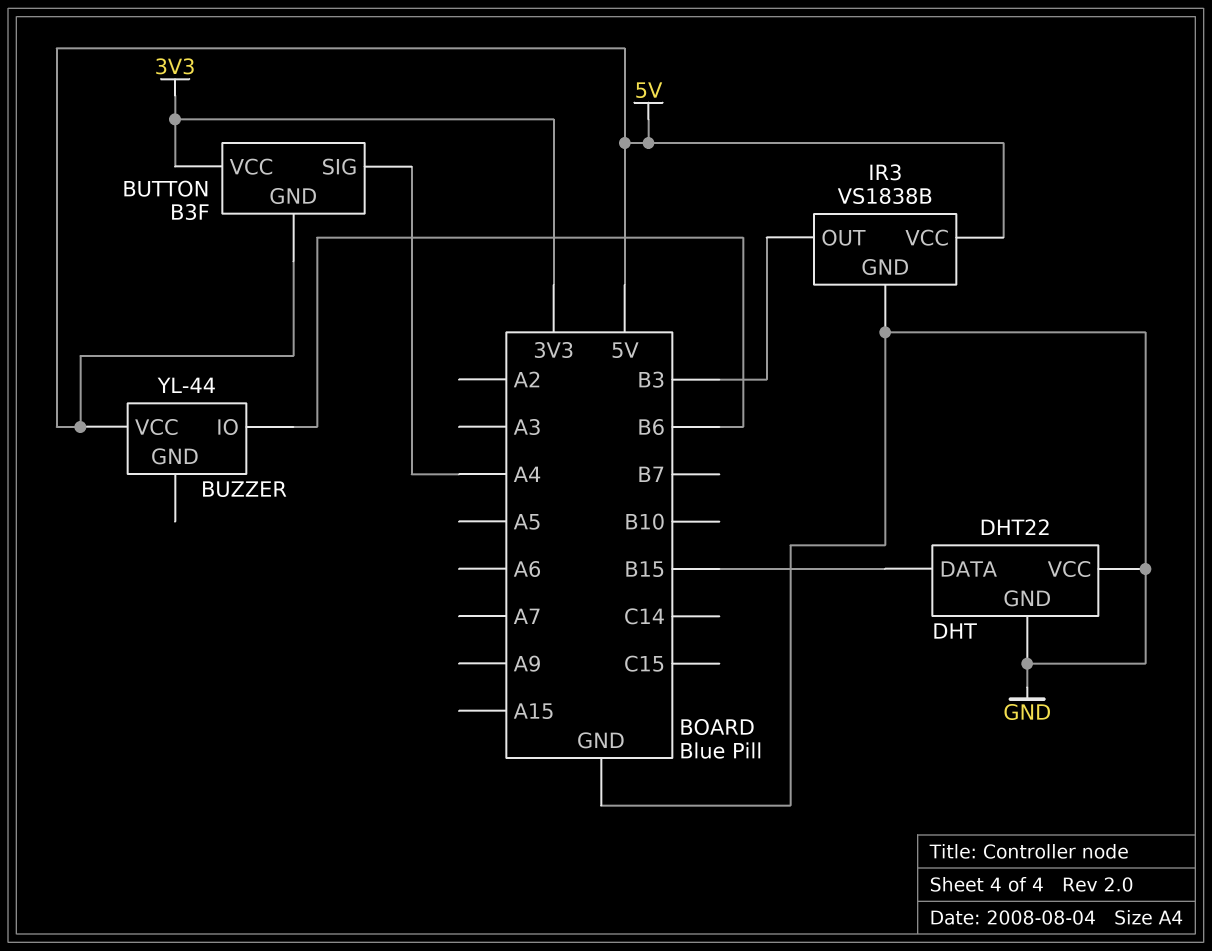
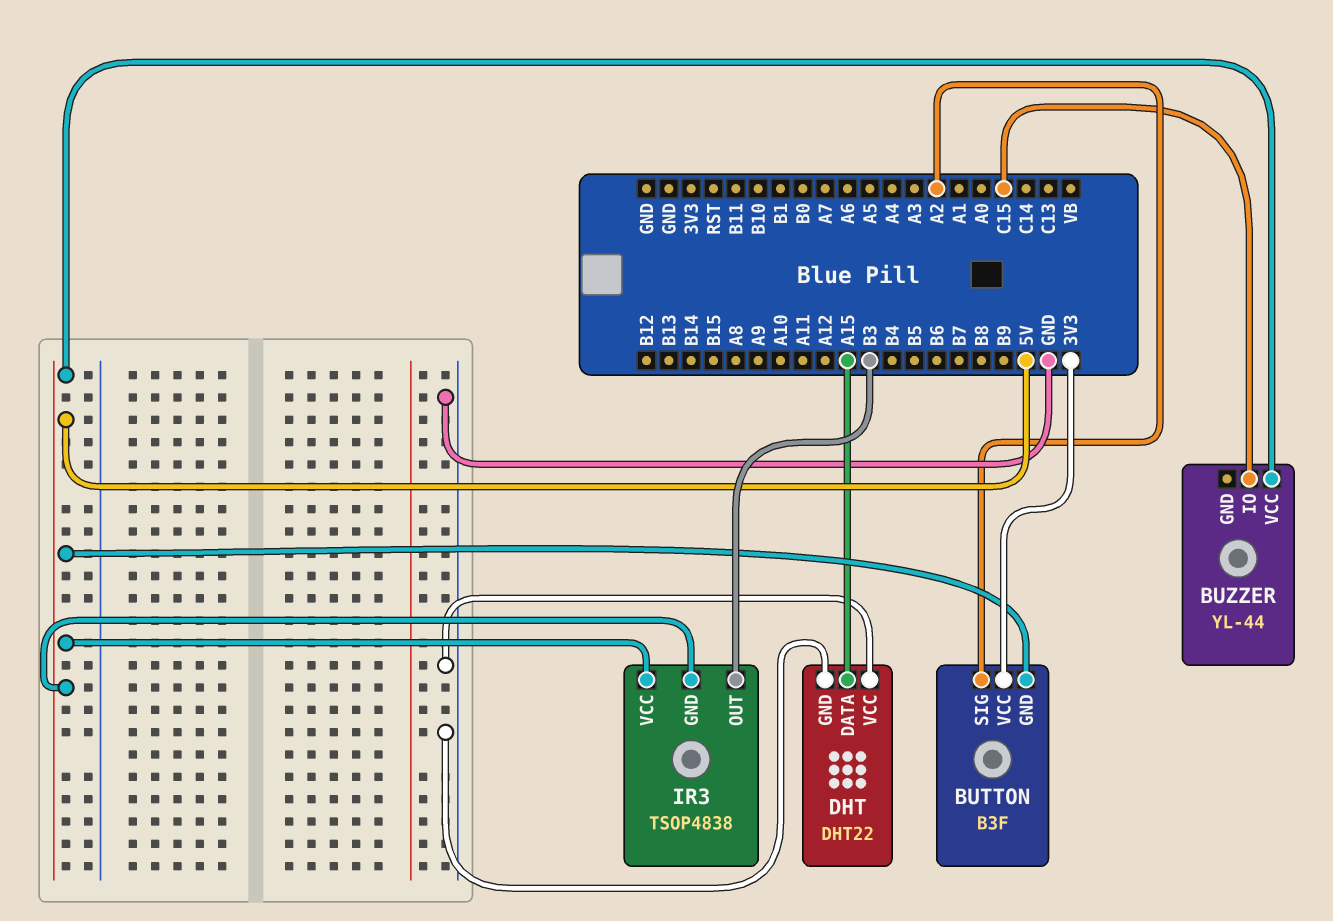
BUTTON pin SIG: A4 -> A2
BUZZER pin IO: B6 -> C15
DHT pin DATA: B15 -> A15
IR3: VS1838B -> TSOP4838
IR3 pin GND: GND -> 5V

